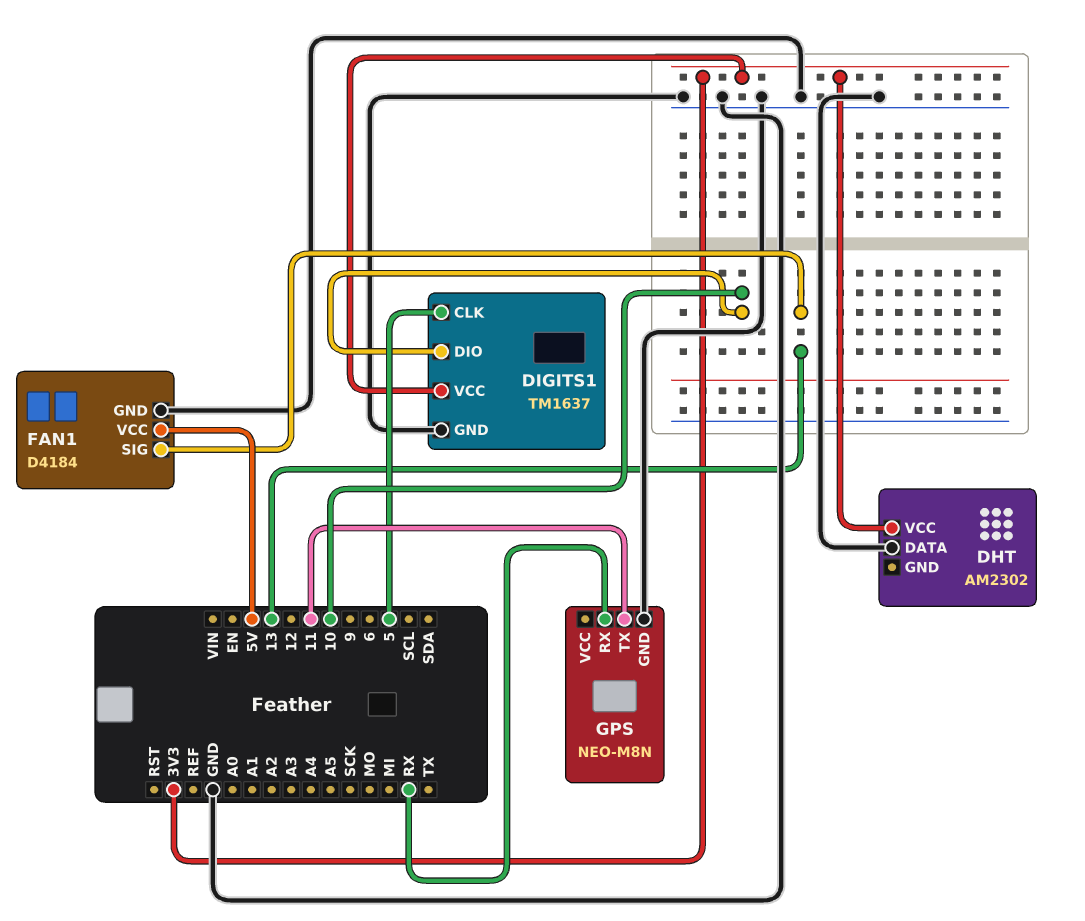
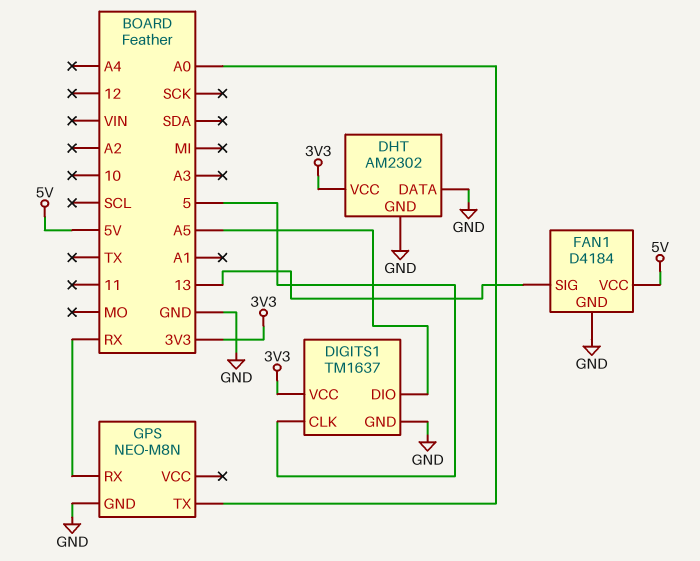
DHT pin GND: none -> GND
DIGITS1 pin DIO: 10 -> A5
GPS pin TX: 11 -> A0

